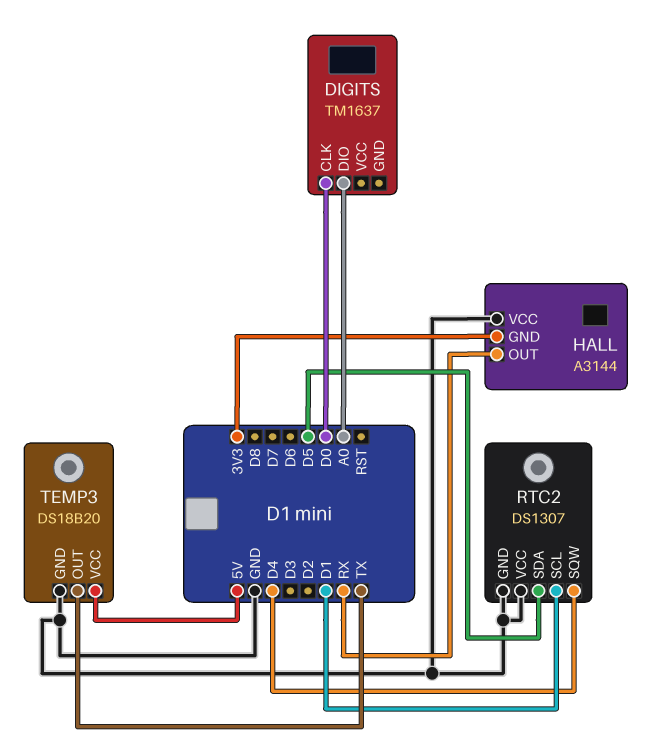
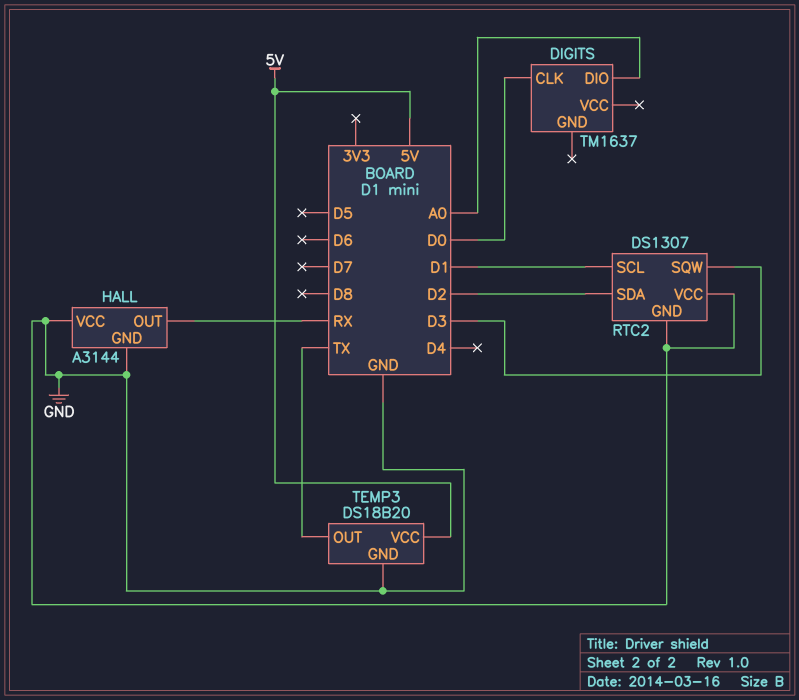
HALL pin GND: 3V3 -> GND
RTC2 pin SDA: D5 -> D2
RTC2 pin SQW: D4 -> D3

